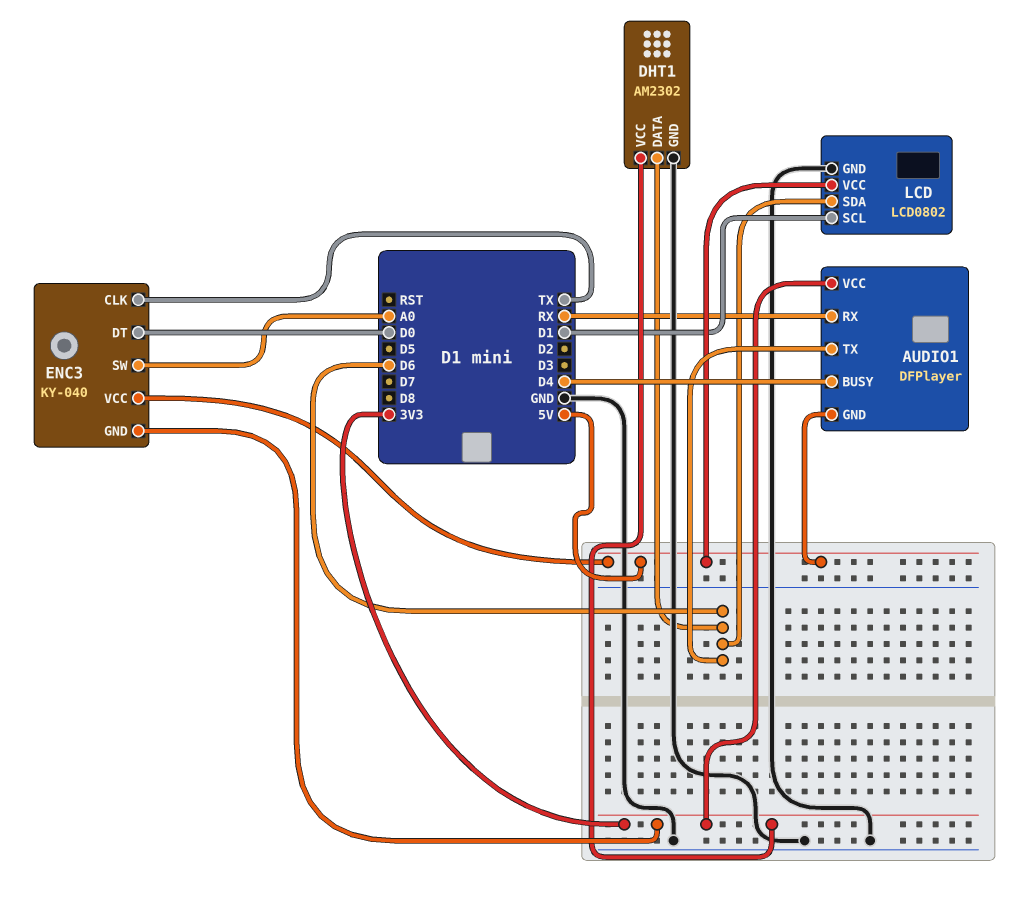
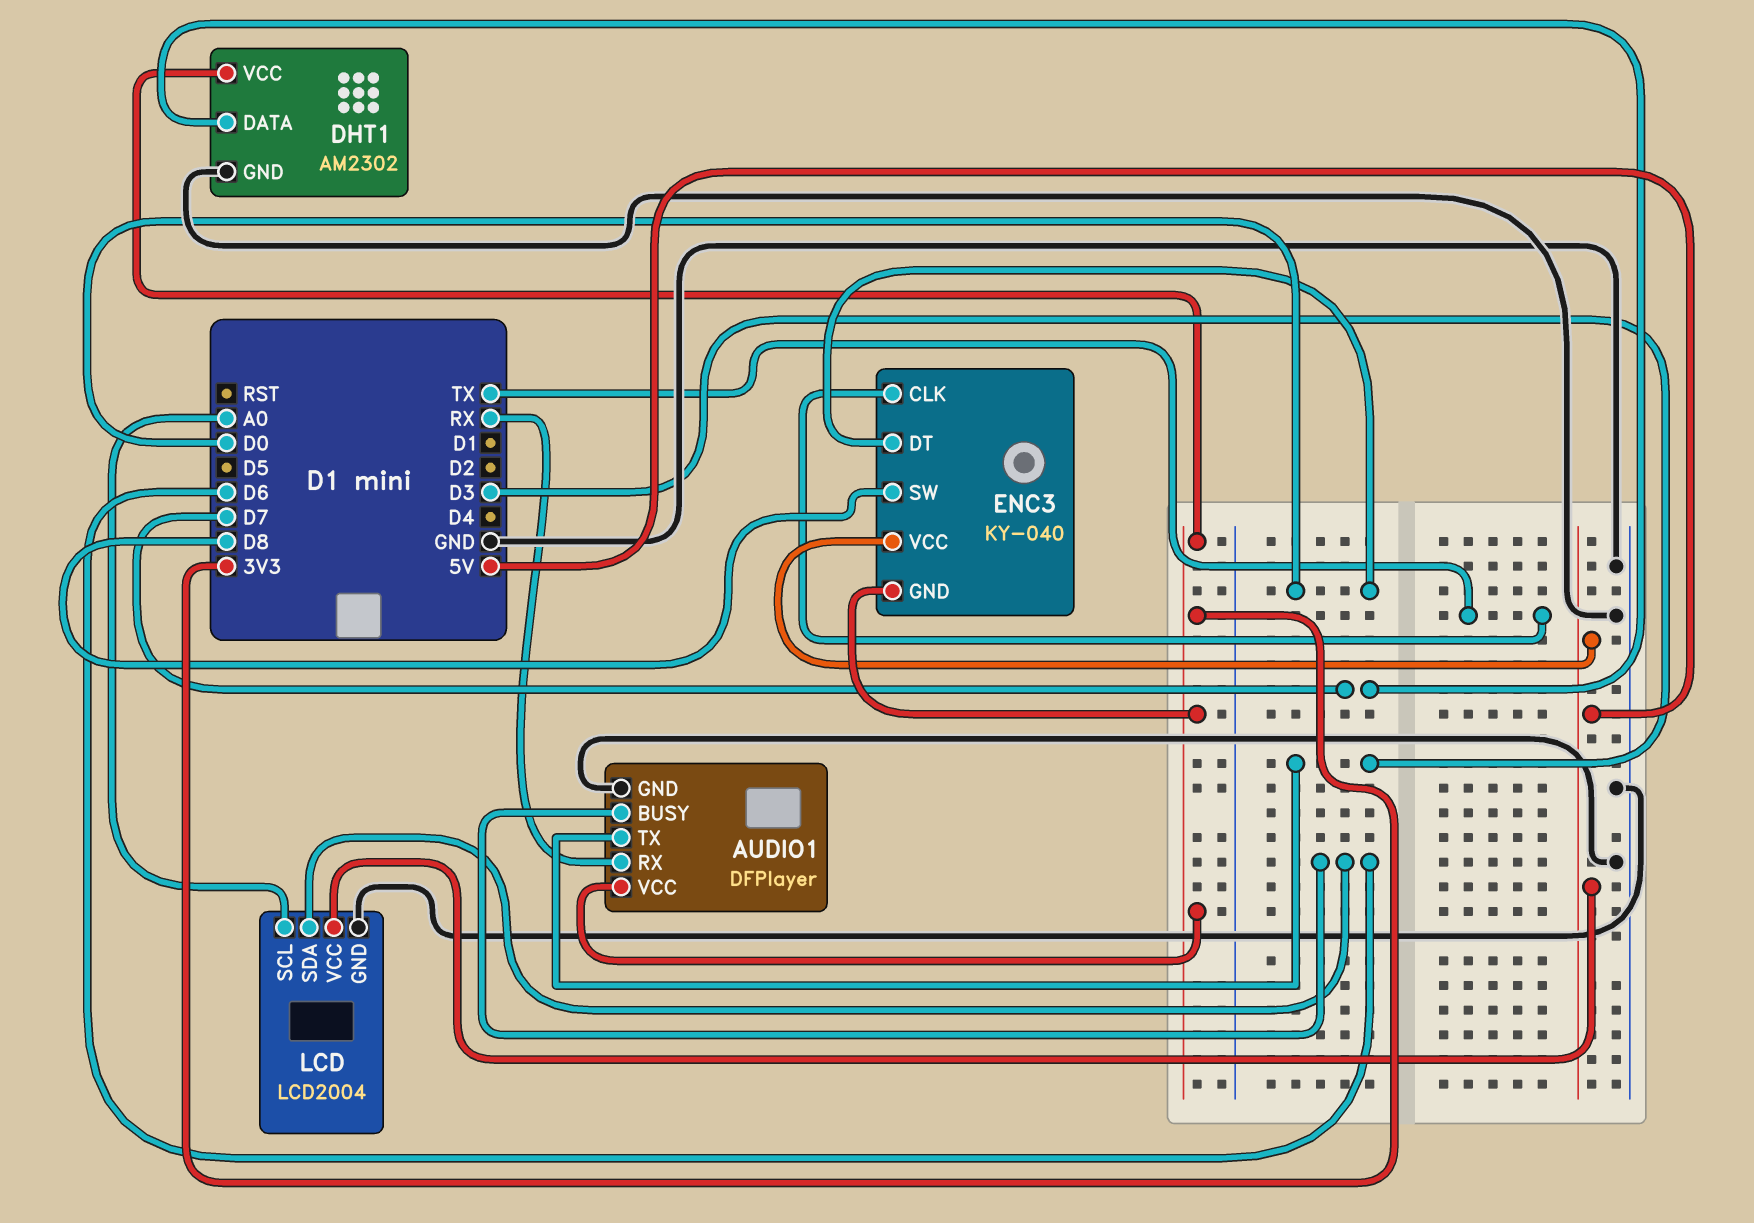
AUDIO1 pin BUSY: D4 -> D6
AUDIO1 pin GND: 5V -> GND
AUDIO1 pin TX: D6 -> D3
DHT1 pin DATA: D6 -> D7
ENC3 pin SW: A0 -> D8
LCD: LCD0802 -> LCD2004
LCD pin SCL: D1 -> A0

